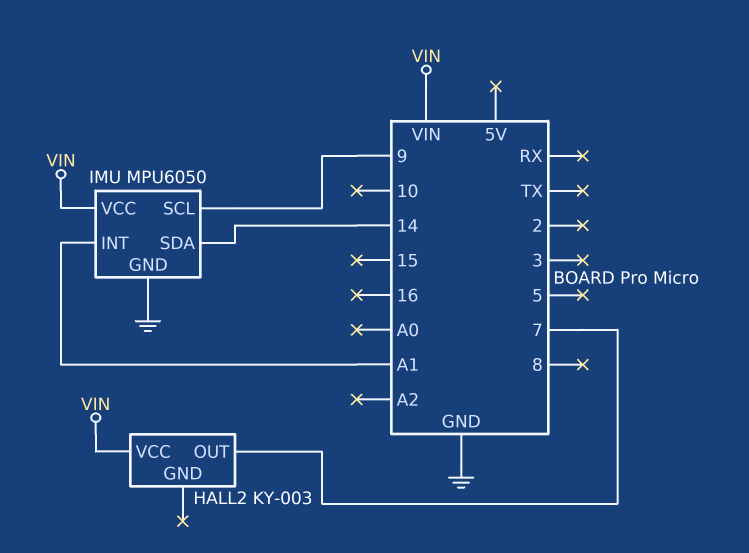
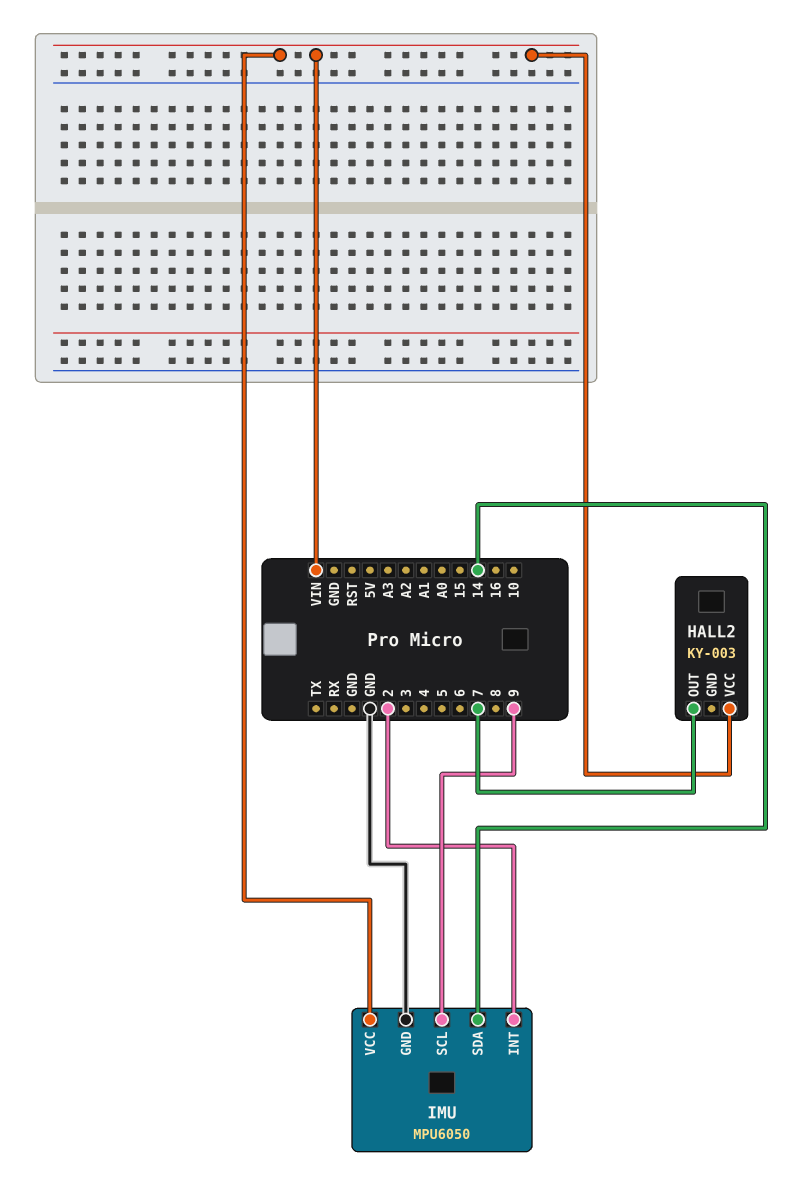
IMU pin INT: A1 -> 2

